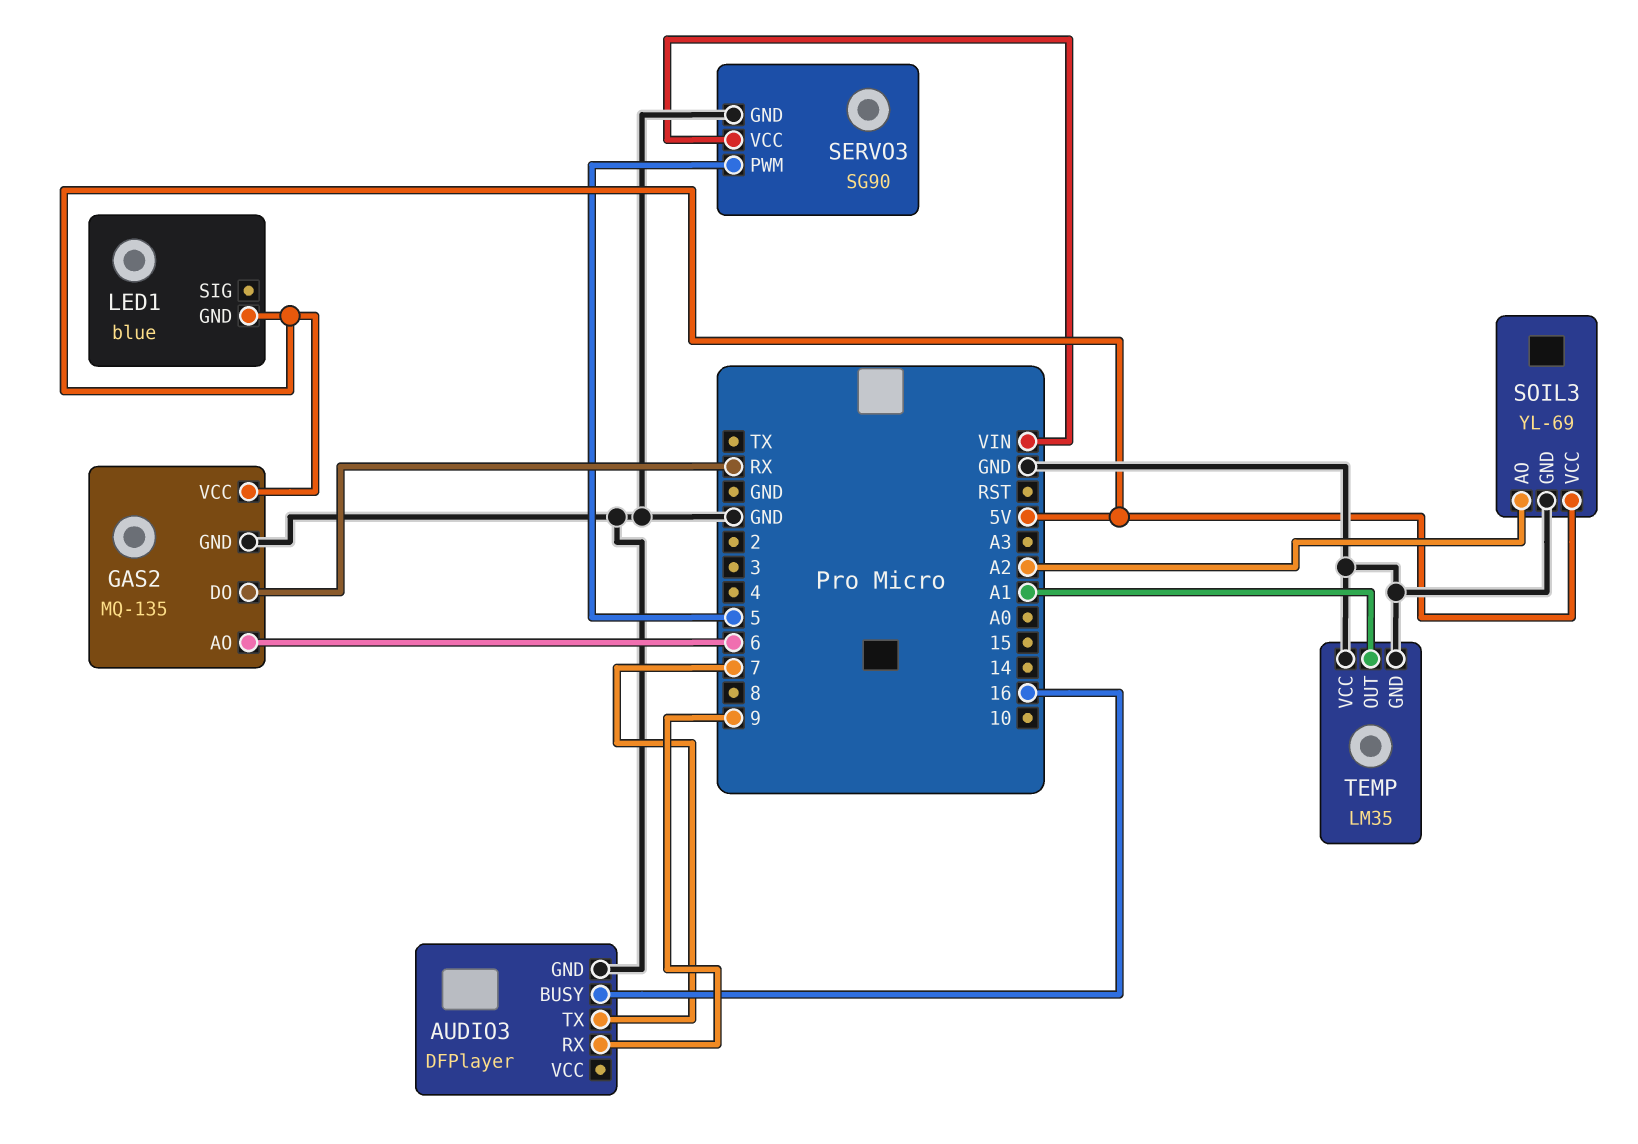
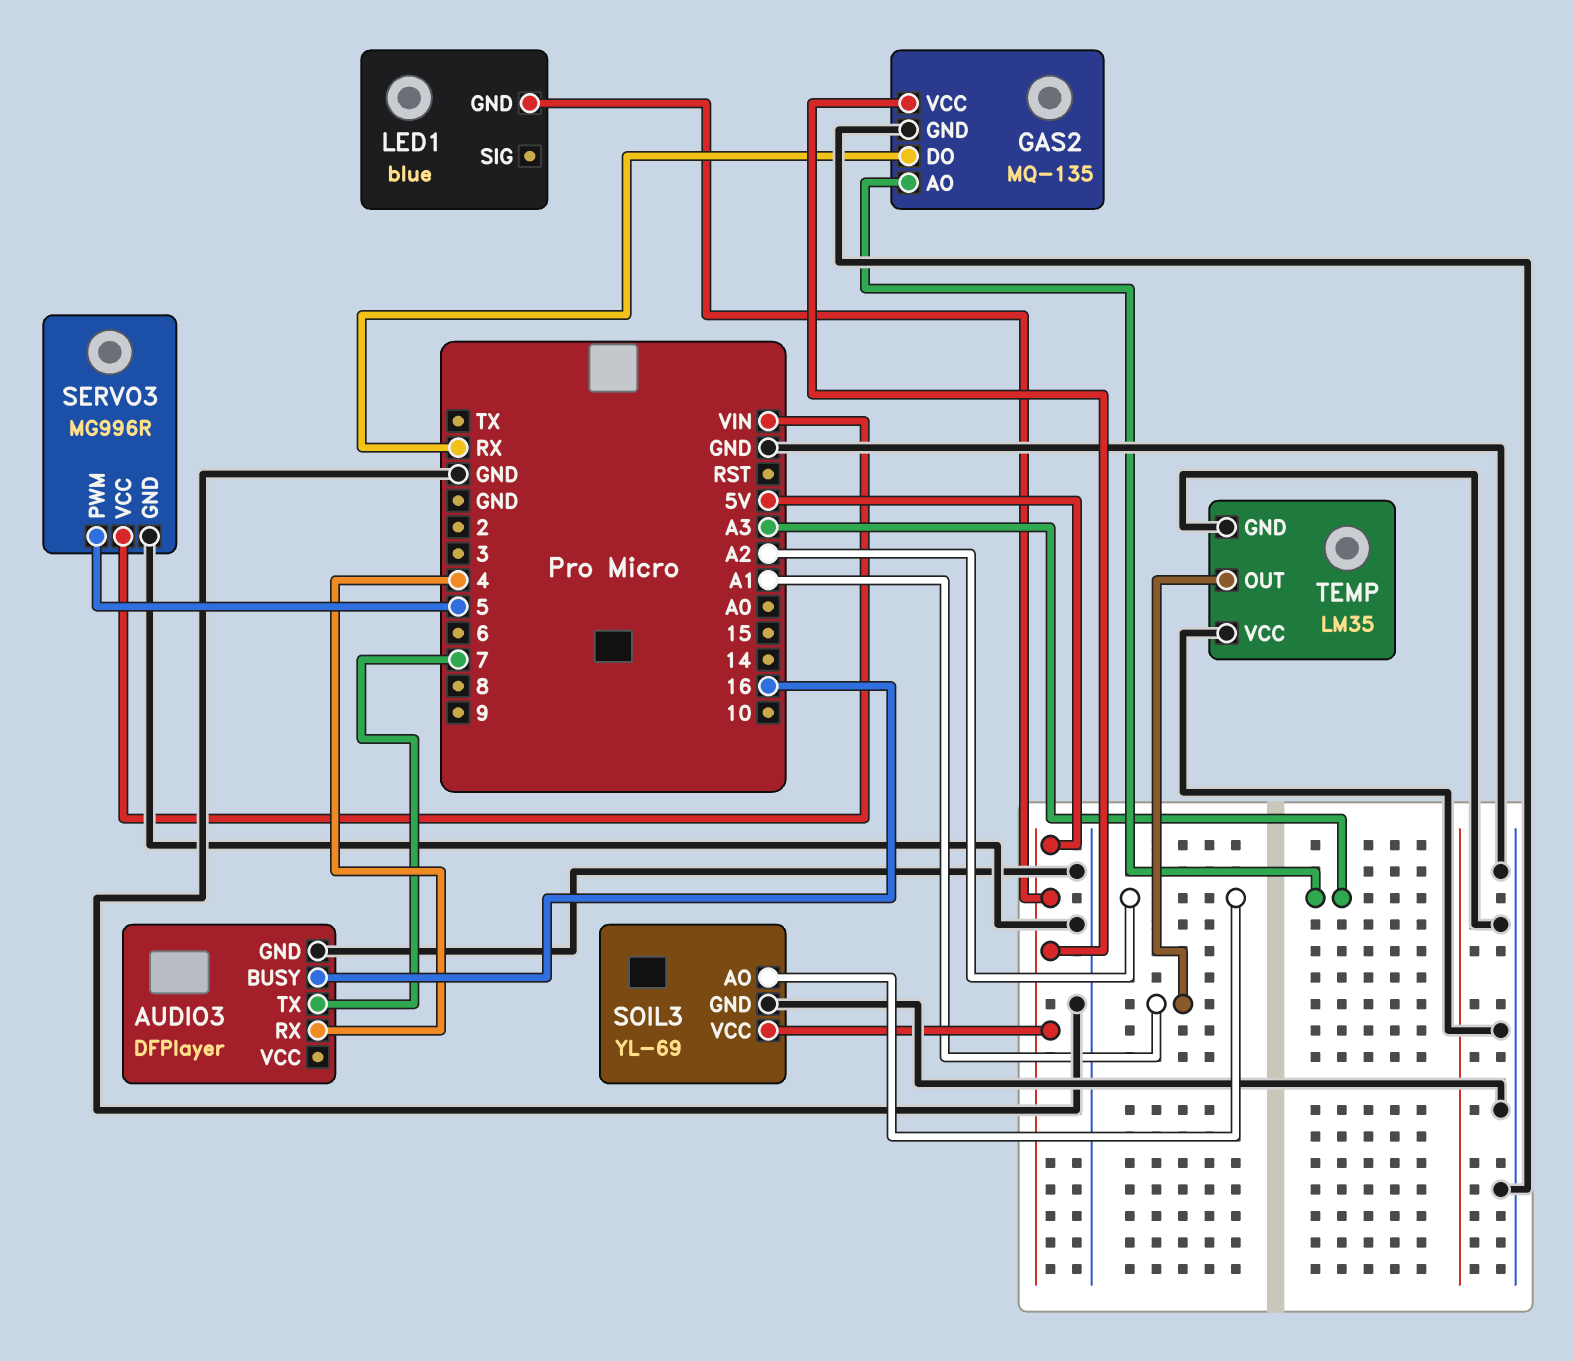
AUDIO3 pin RX: 9 -> 4
GAS2 pin AO: 6 -> A3
SERVO3: SG90 -> MG996R

